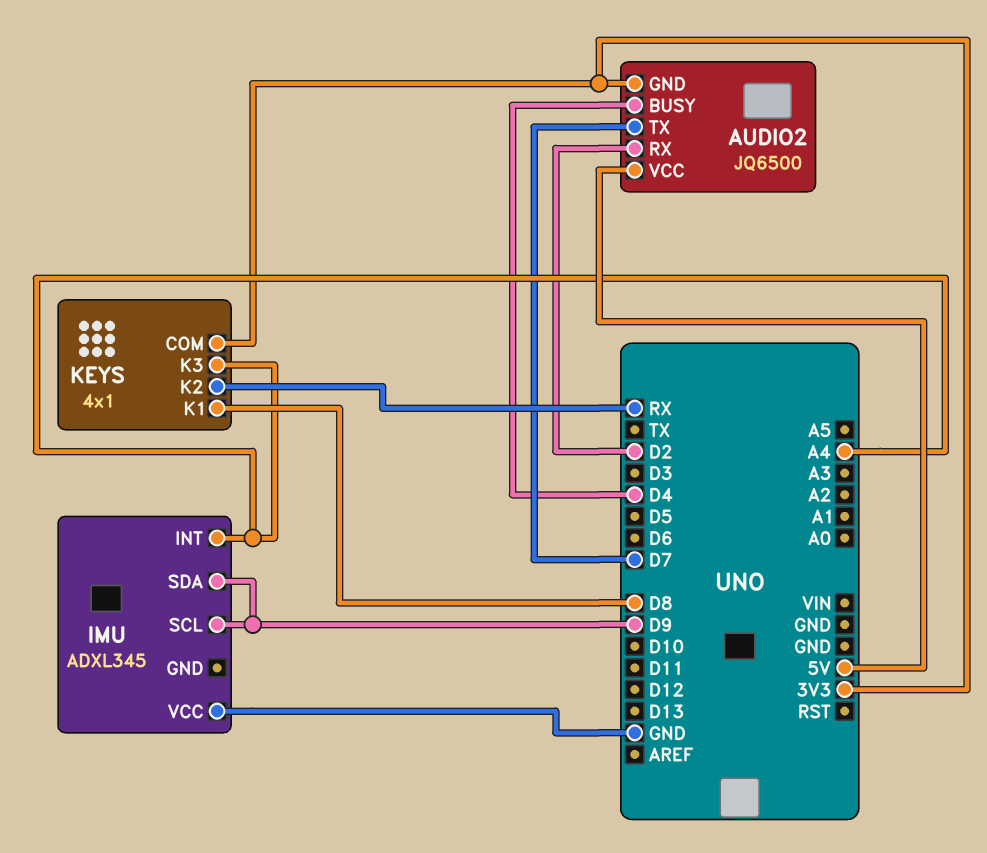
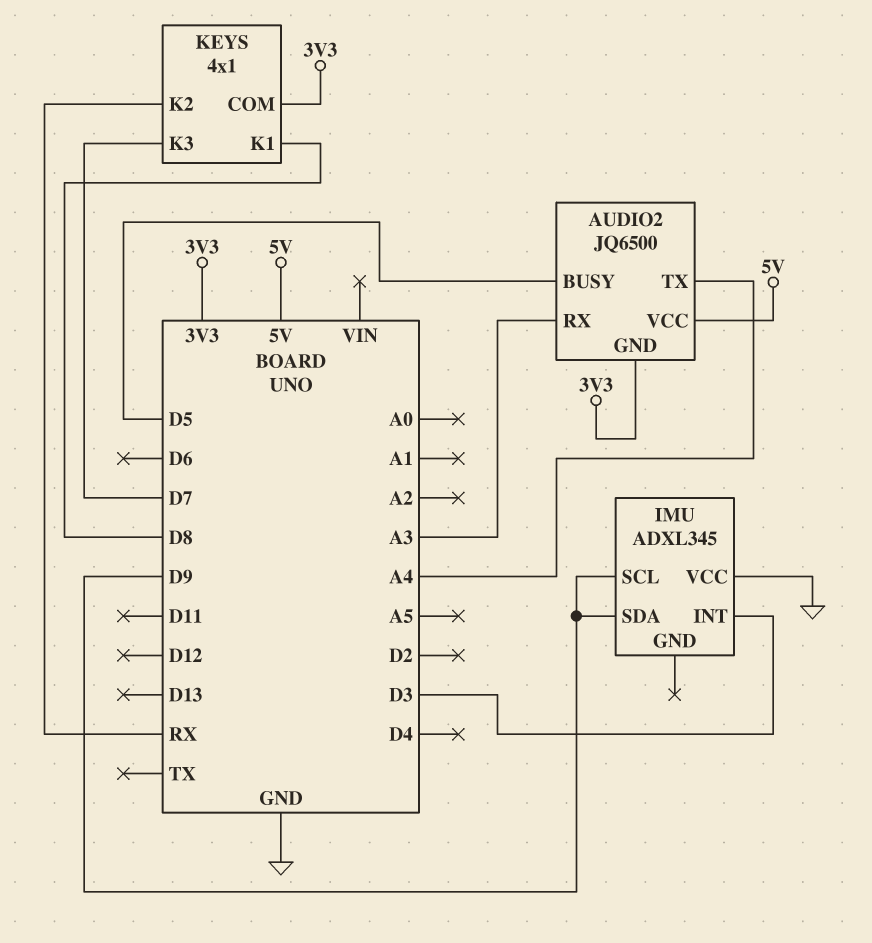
AUDIO2 pin BUSY: D4 -> D5
AUDIO2 pin RX: D2 -> A3
AUDIO2 pin TX: D7 -> A4
IMU pin INT: A4 -> D3
KEYS pin K3: A4 -> D7

